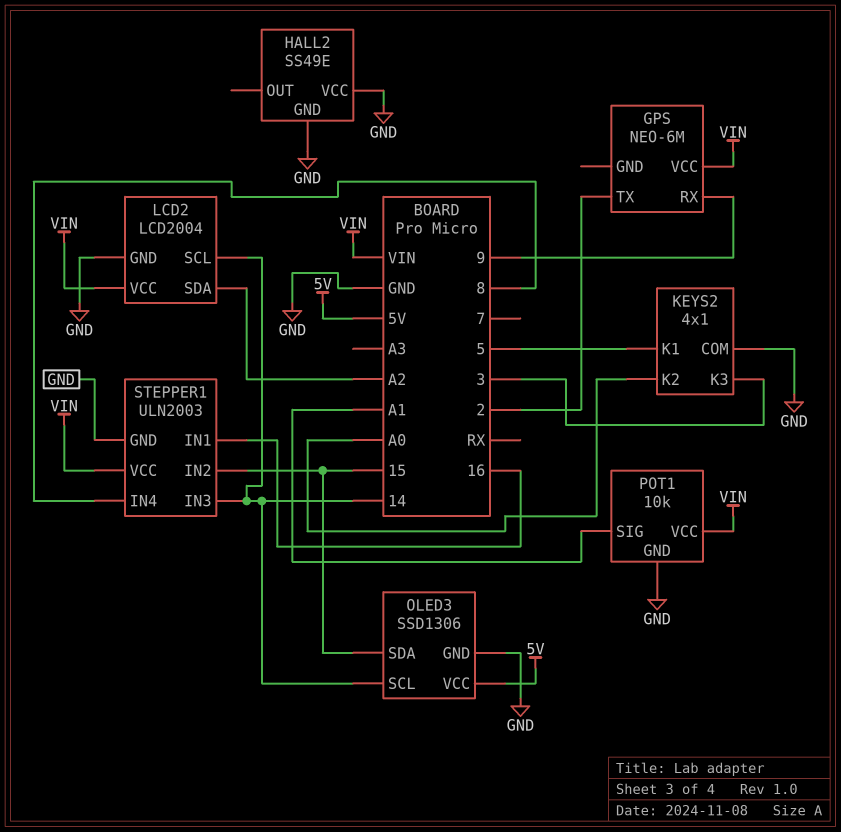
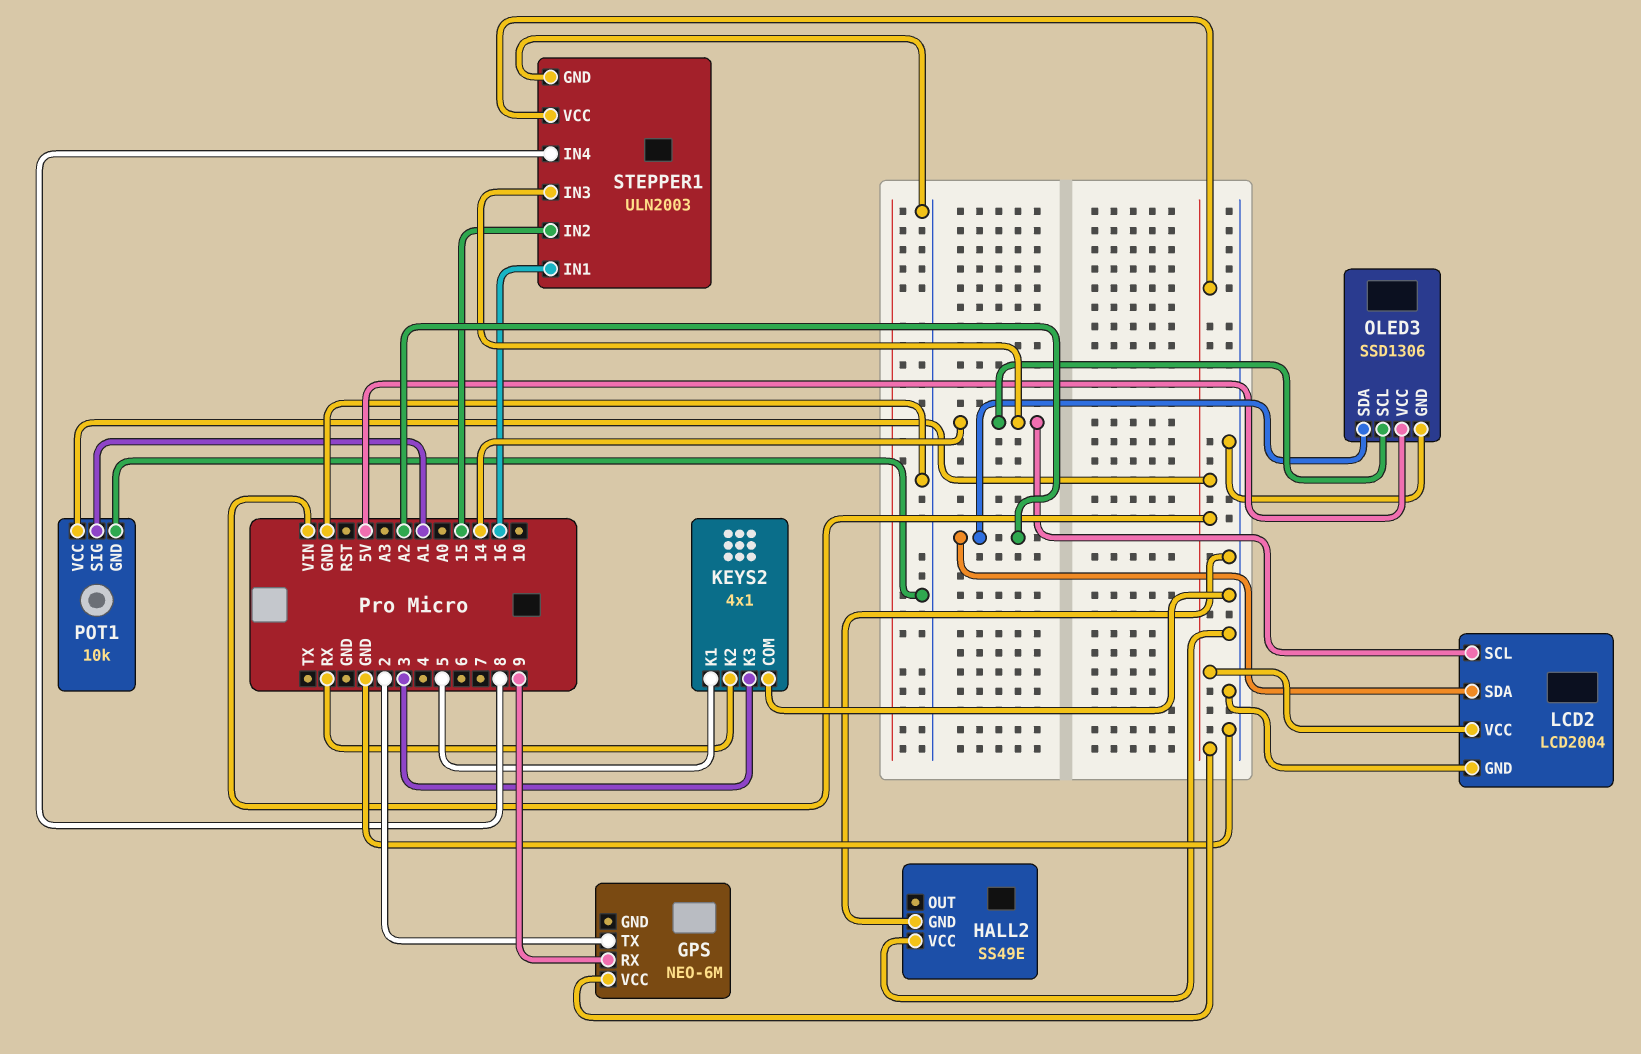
KEYS2 pin K2: A0 -> RX
OLED3 pin SDA: 15 -> A2

